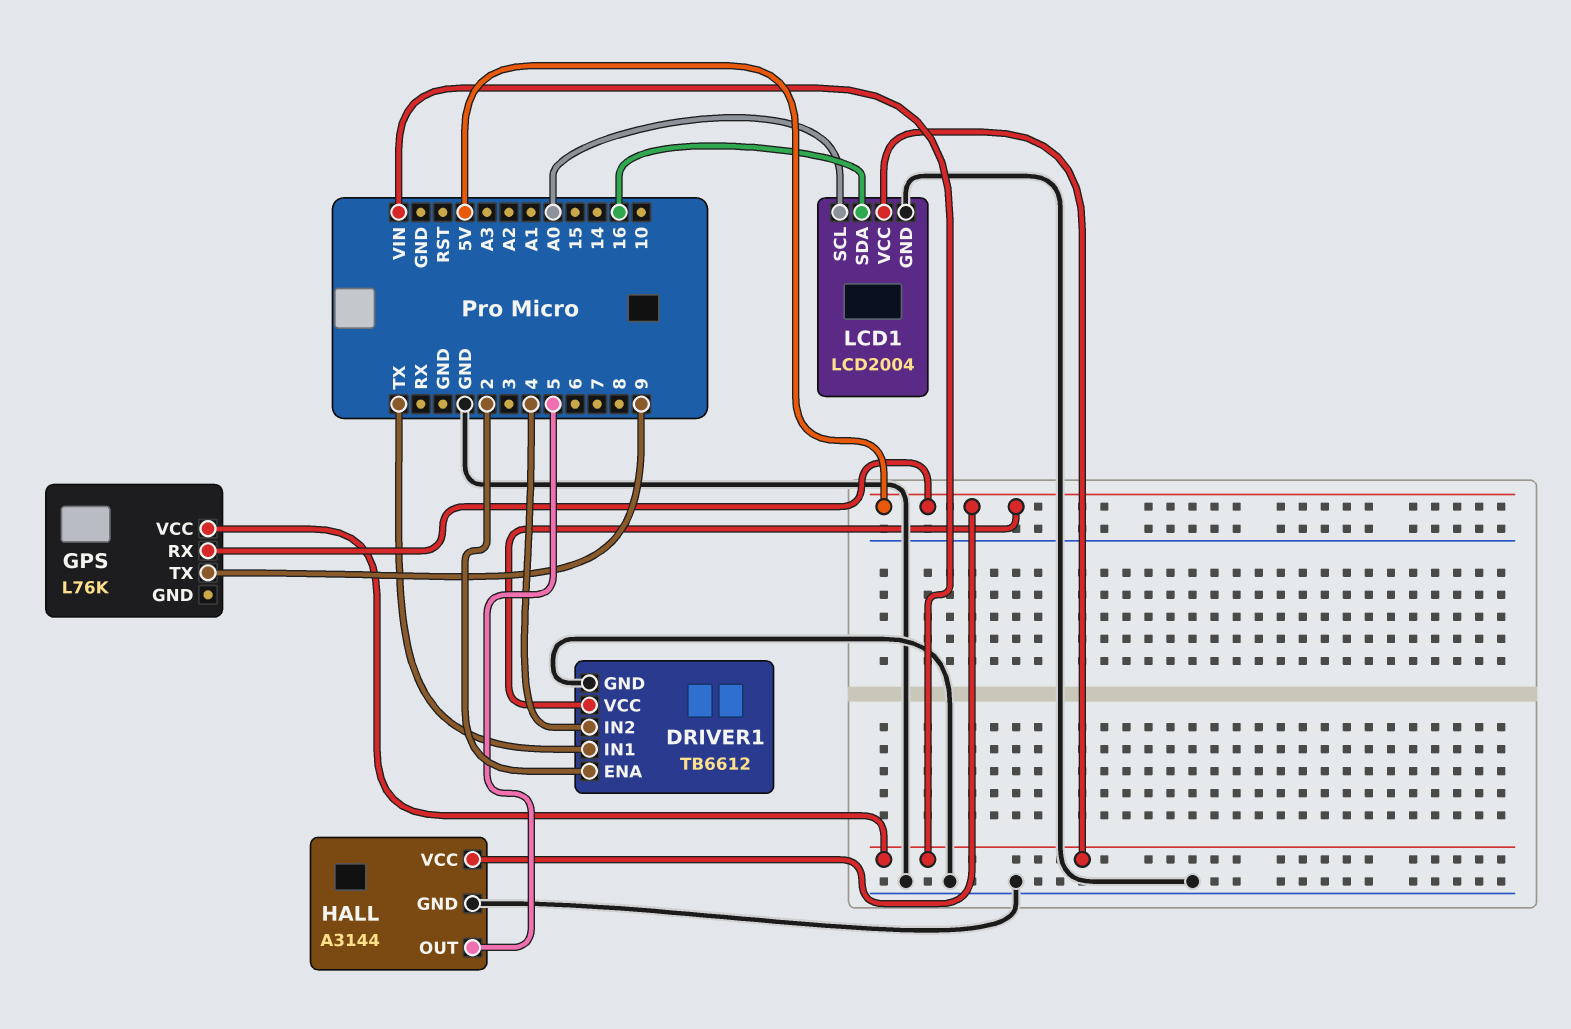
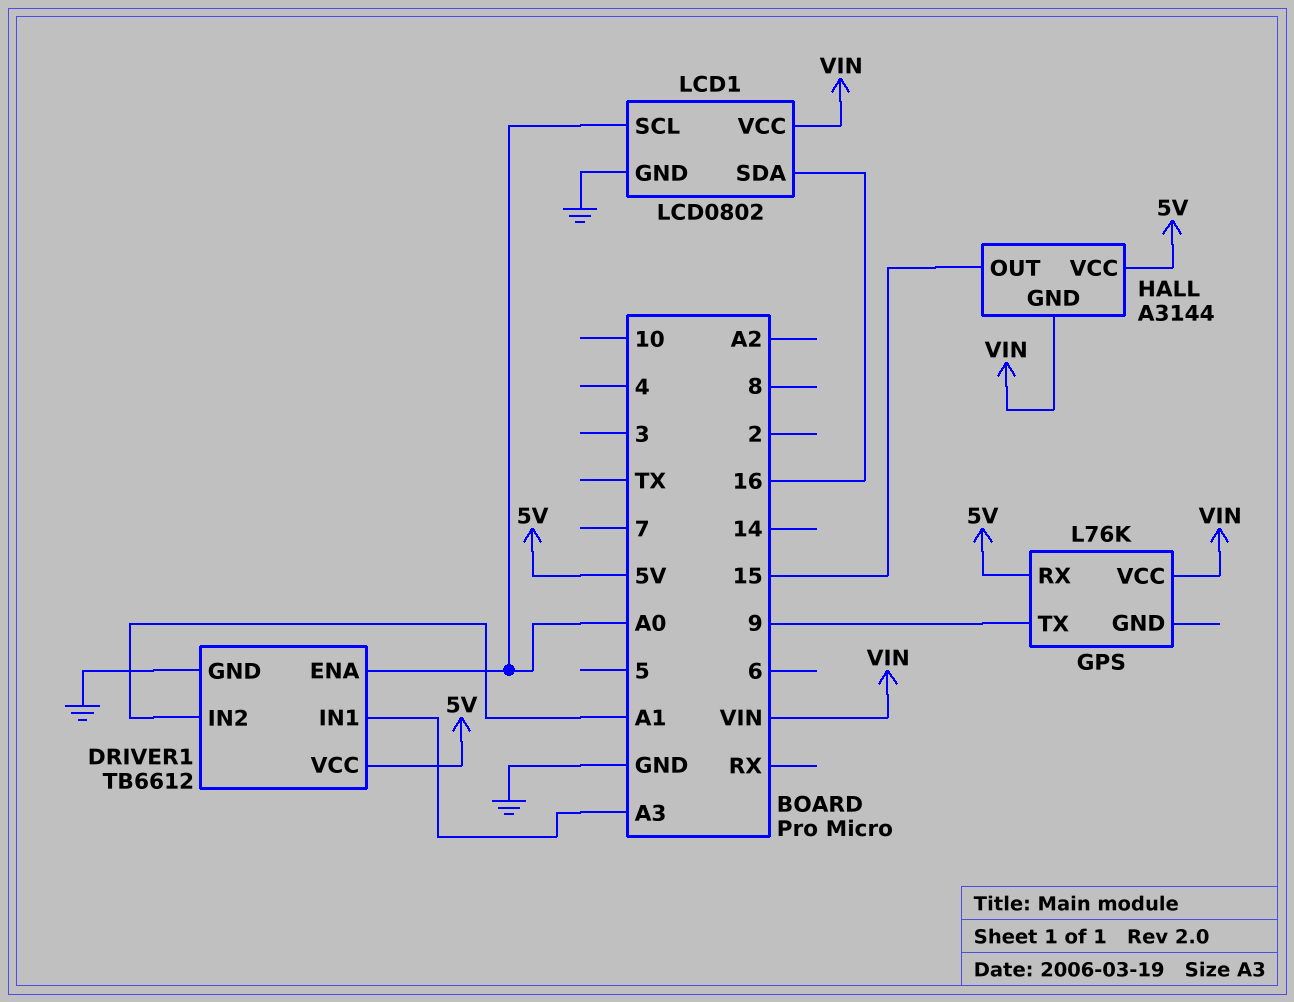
DRIVER1 pin ENA: 2 -> A0
DRIVER1 pin IN1: TX -> A3
DRIVER1 pin IN2: 4 -> A1
HALL pin GND: GND -> VIN
HALL pin OUT: 5 -> 15
LCD1: LCD2004 -> LCD0802

